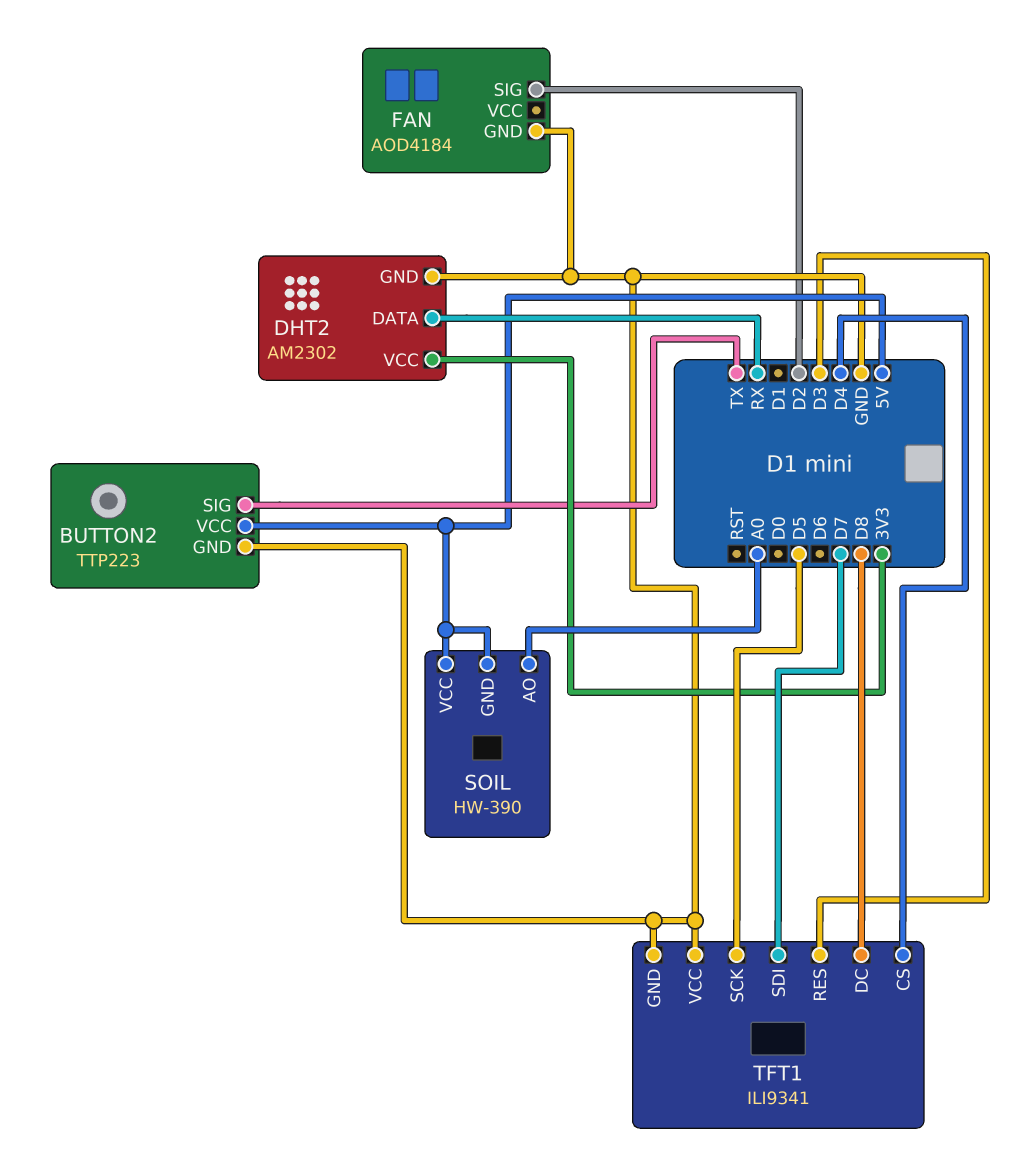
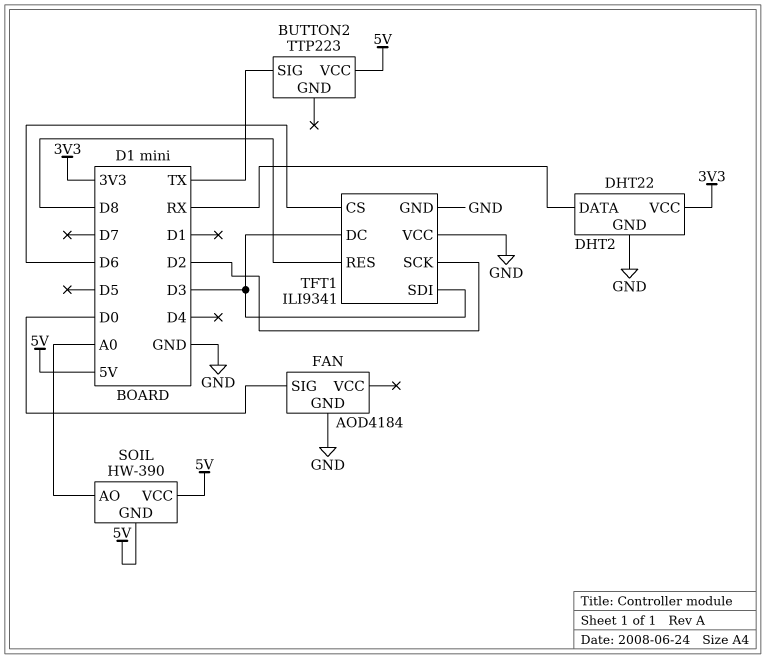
BUTTON2 pin GND: GND -> none
DHT2: AM2302 -> DHT22
FAN pin SIG: D2 -> D0
TFT1 pin CS: D4 -> D6
TFT1 pin DC: D8 -> D3
TFT1 pin RES: D3 -> D8
TFT1 pin SCK: D5 -> D2
TFT1 pin SDI: D7 -> D3

